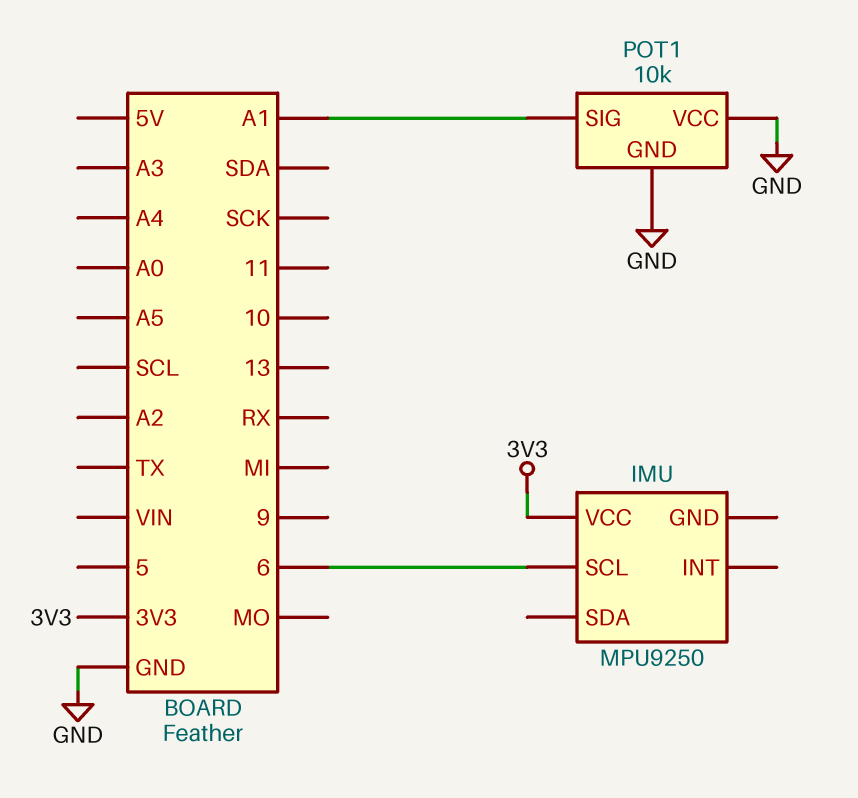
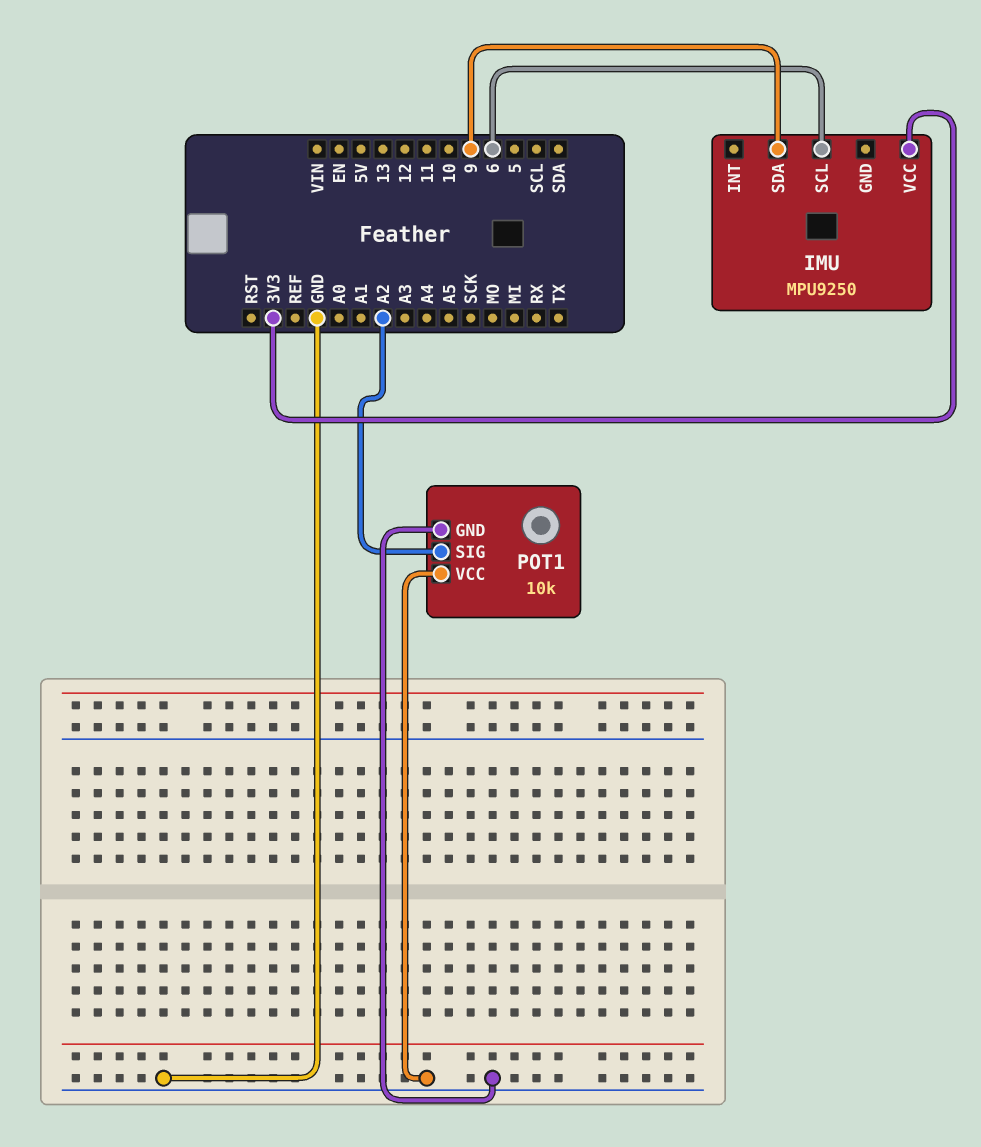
IMU pin SDA: none -> 9
POT1 pin SIG: A1 -> A2

